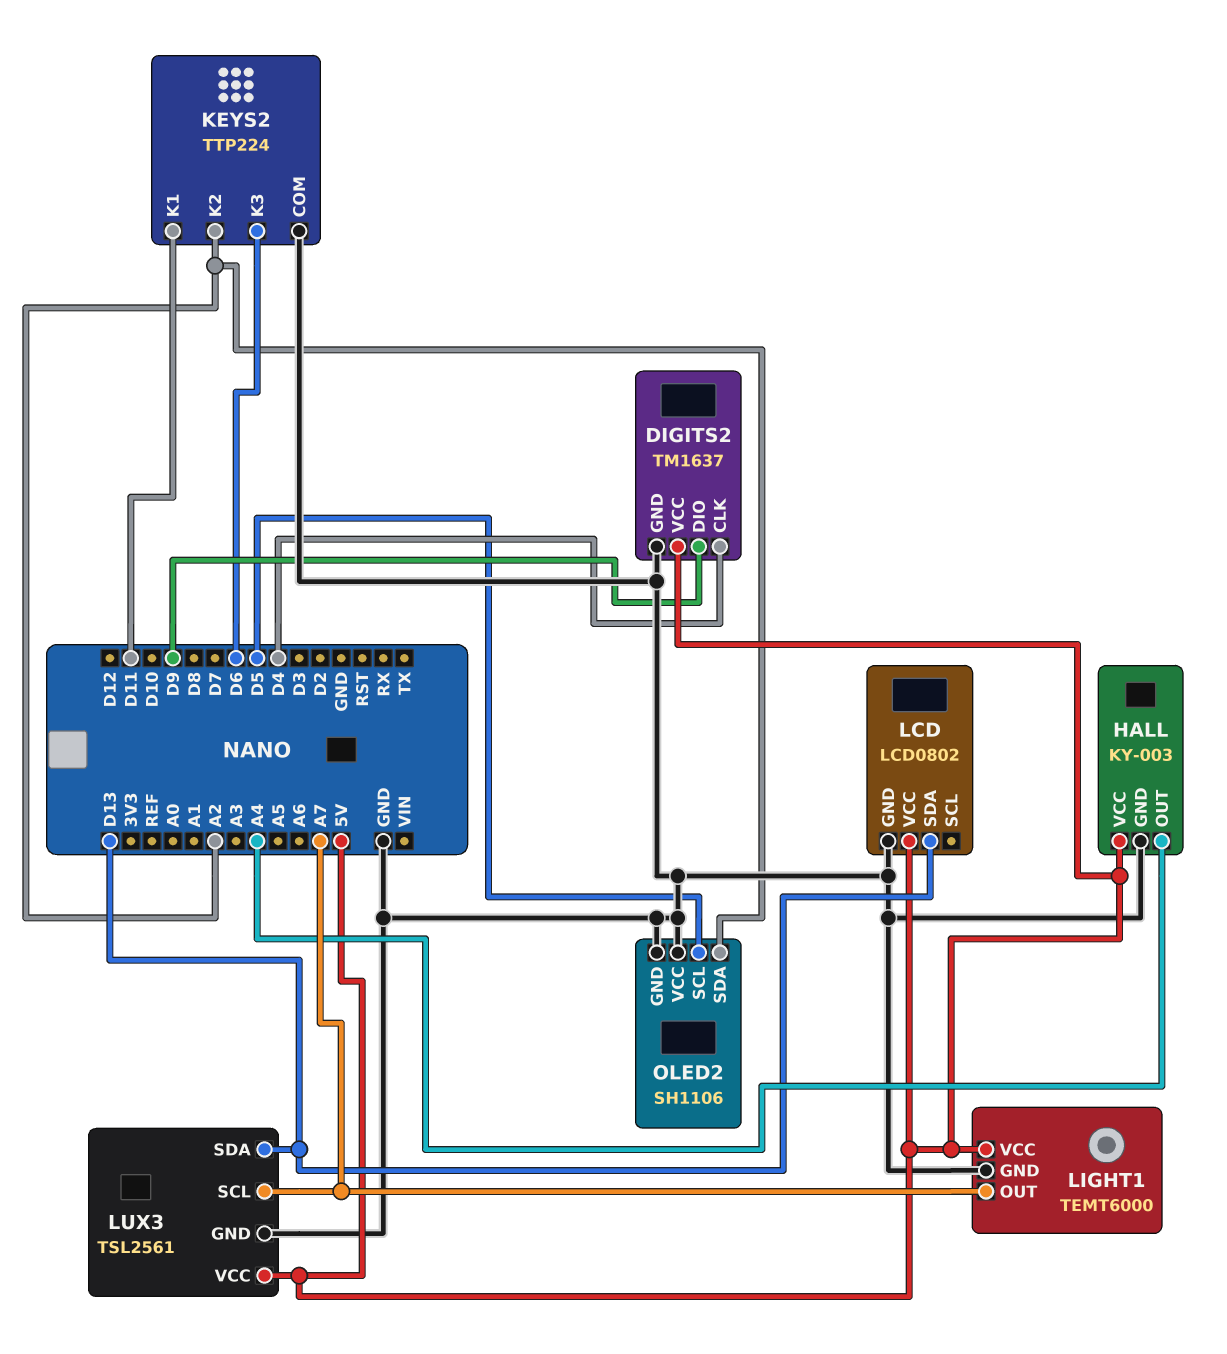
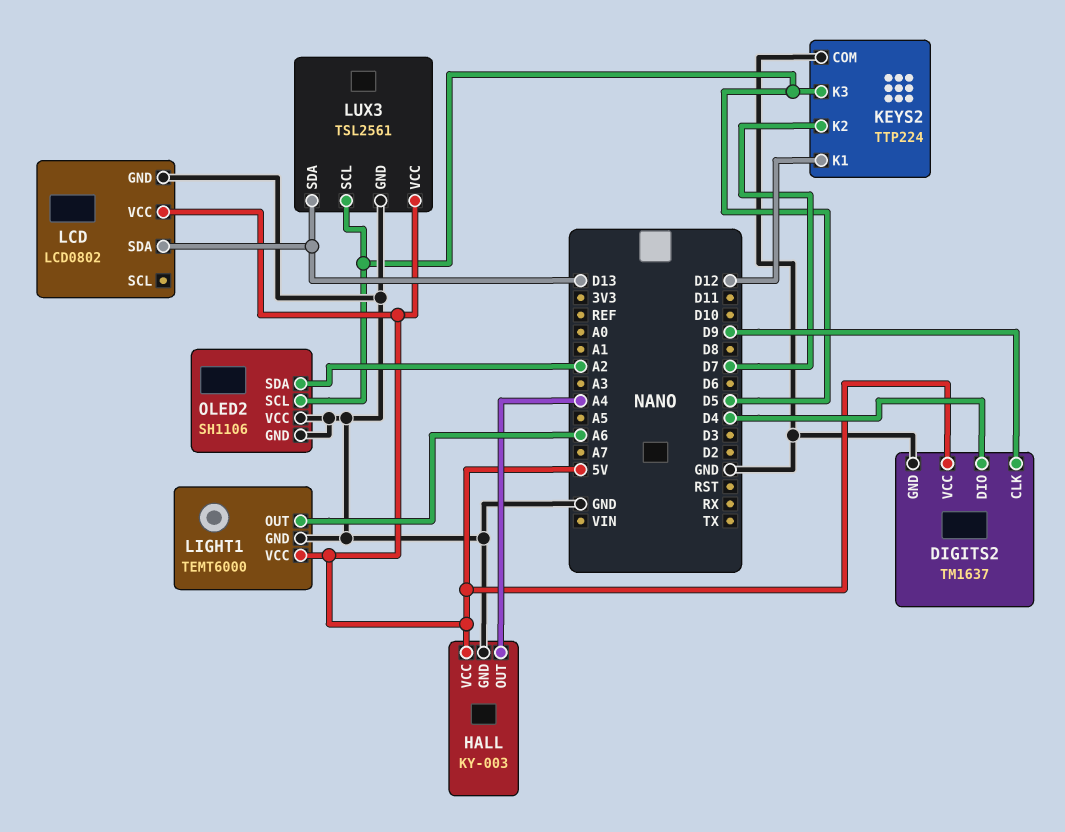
DIGITS2 pin CLK: D4 -> D9
DIGITS2 pin DIO: D9 -> D4
KEYS2 pin K1: D11 -> D12
KEYS2 pin K2: A2 -> D7
KEYS2 pin K3: D6 -> D5
LIGHT1 pin OUT: A7 -> A6
LUX3 pin SCL: A7 -> D5

